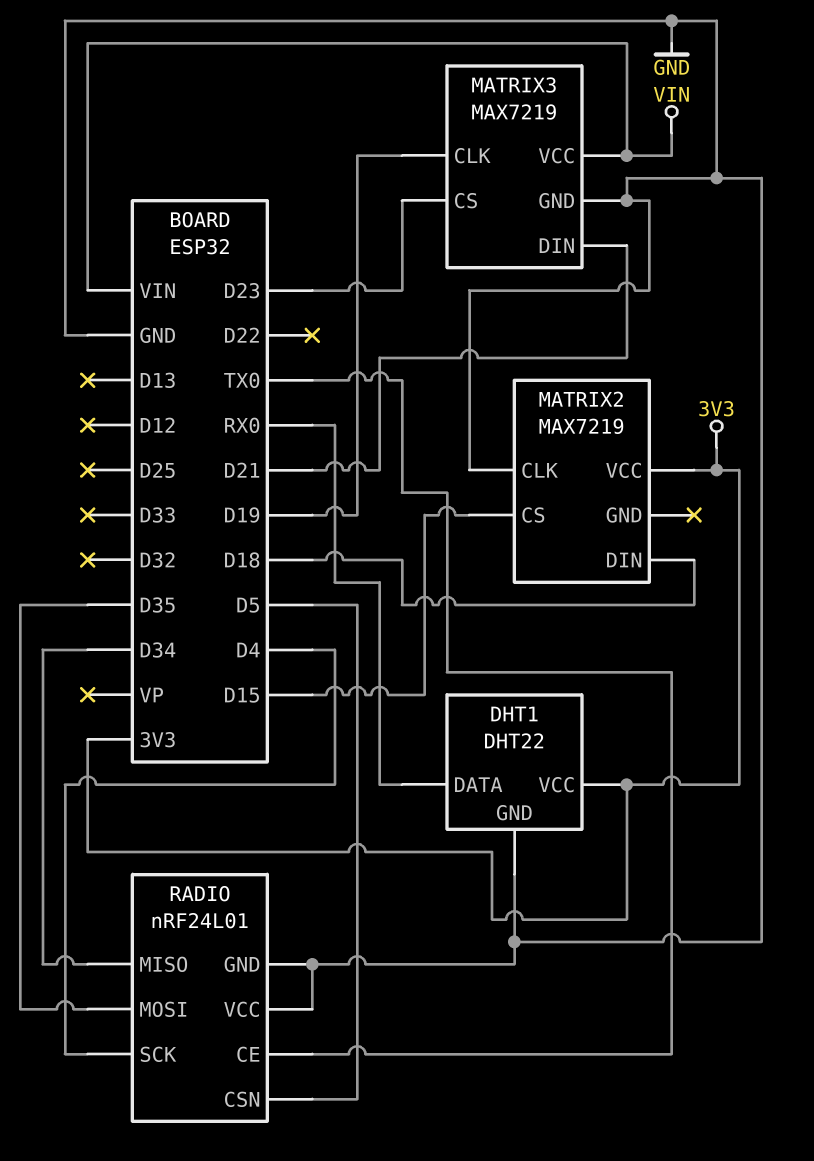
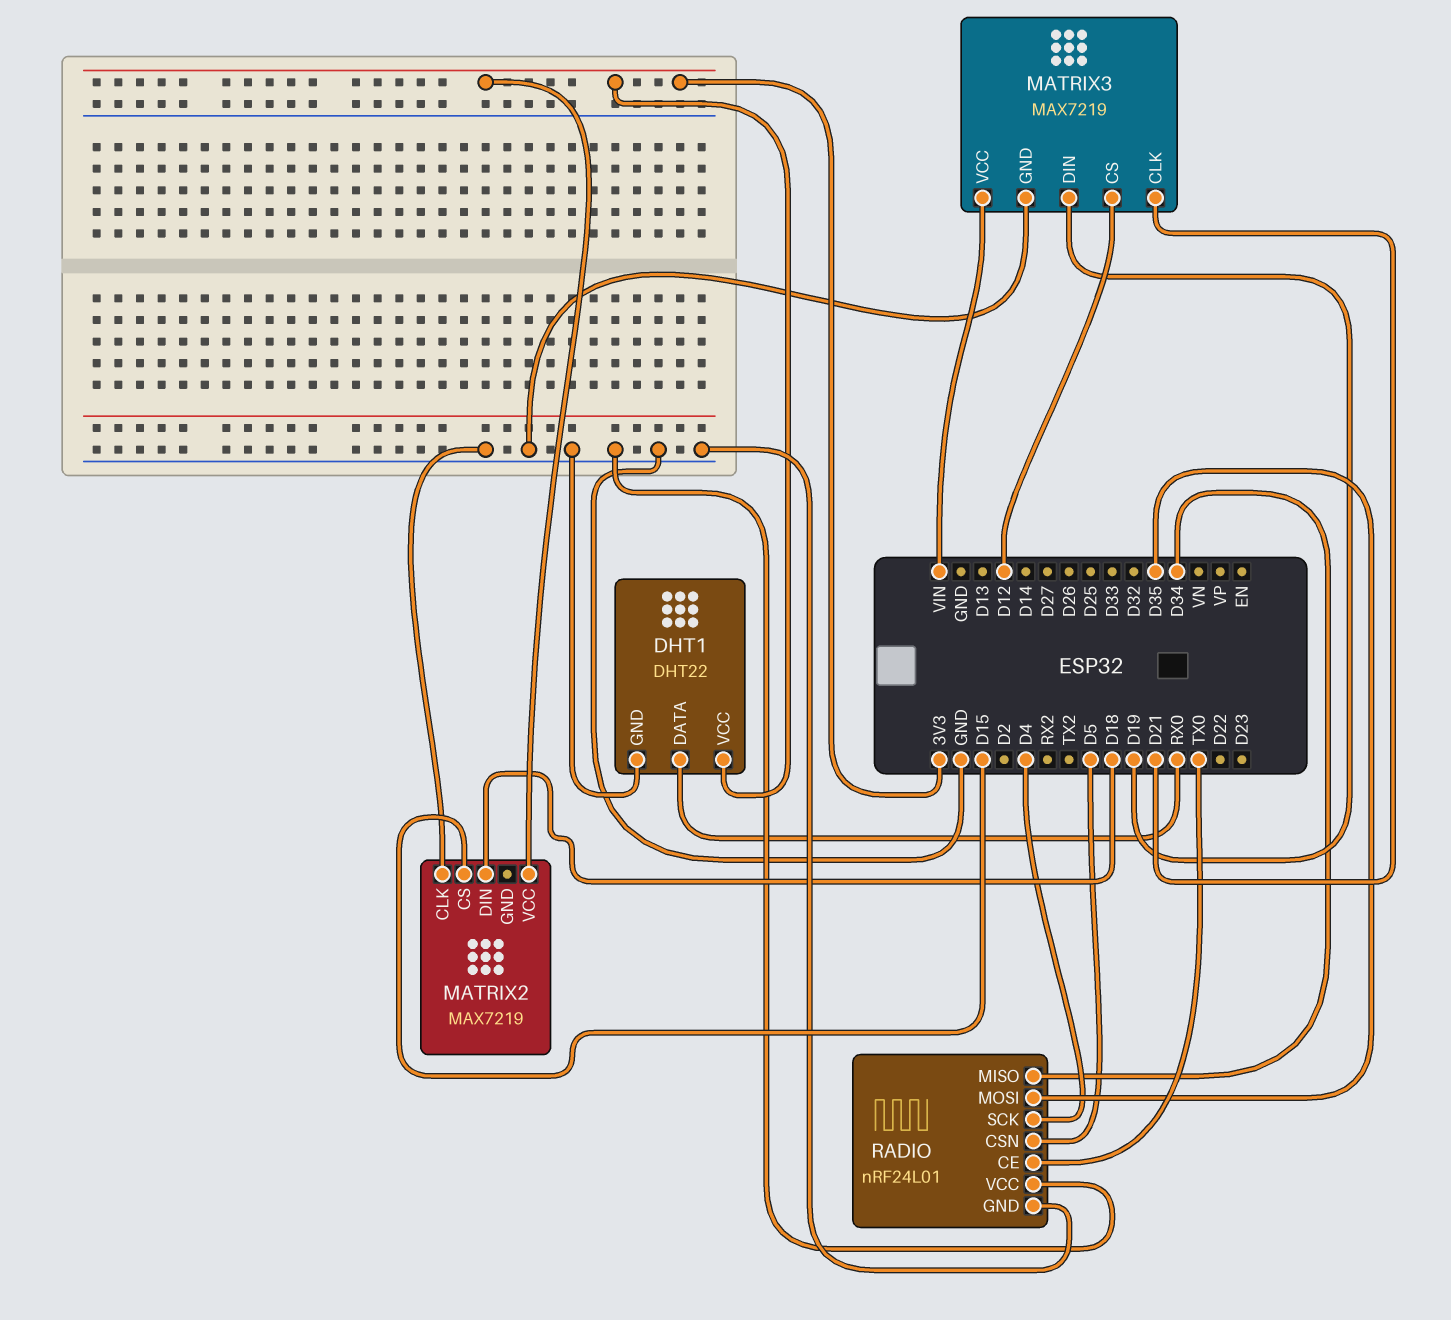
MATRIX3 pin CLK: D19 -> D21
MATRIX3 pin CS: D23 -> D12
MATRIX3 pin DIN: D21 -> D19

